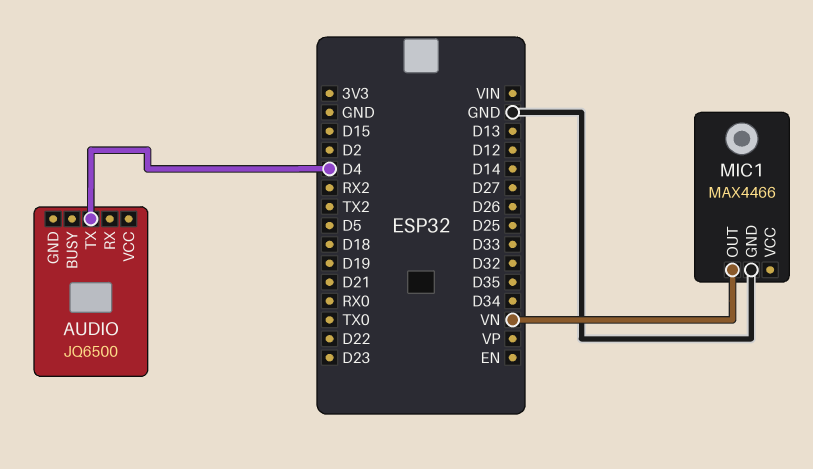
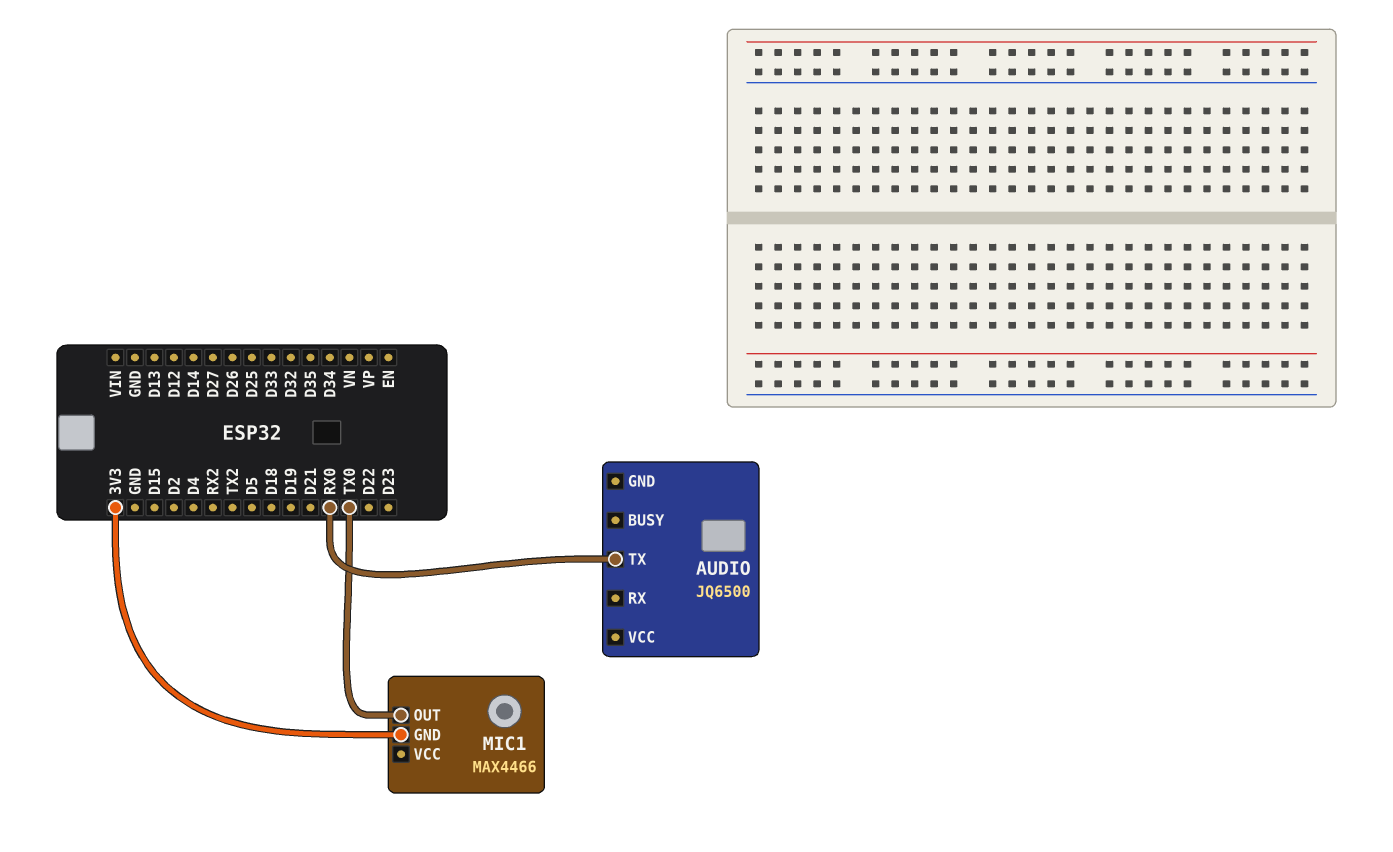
AUDIO pin TX: D4 -> RX0
MIC1 pin GND: GND -> 3V3
MIC1 pin OUT: VN -> TX0

